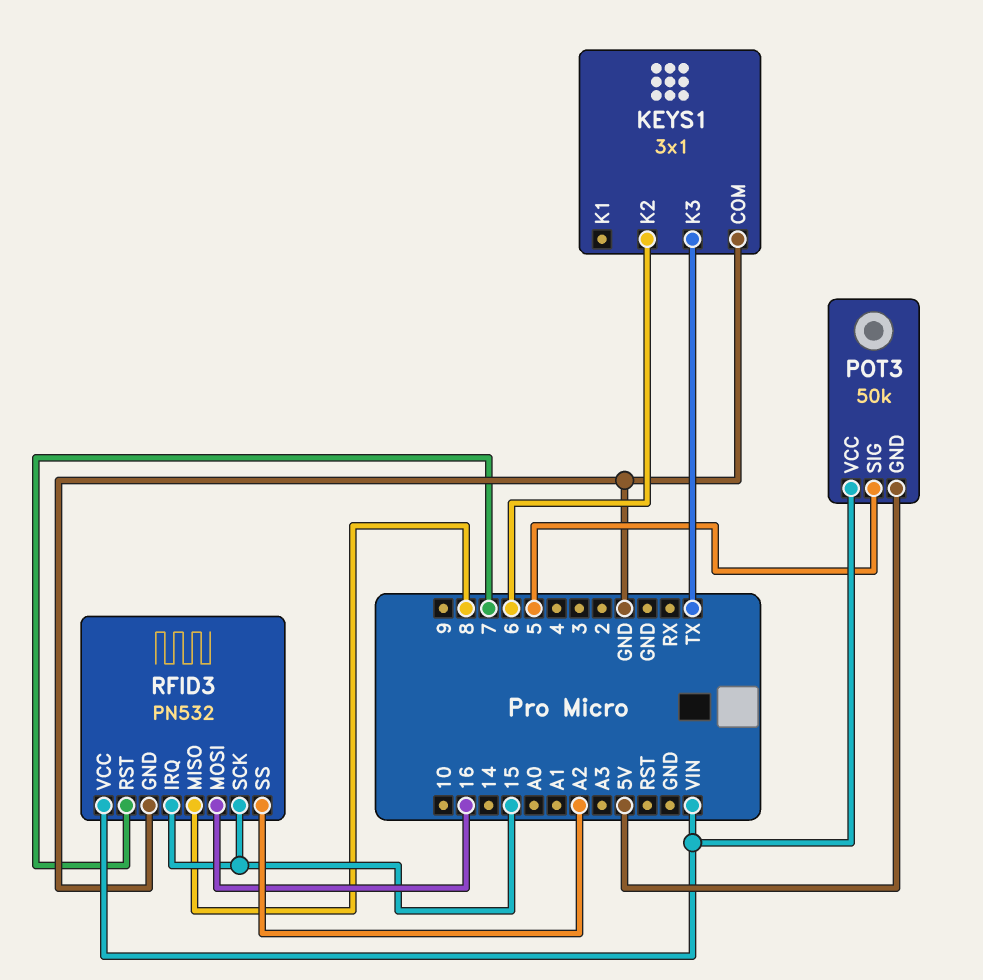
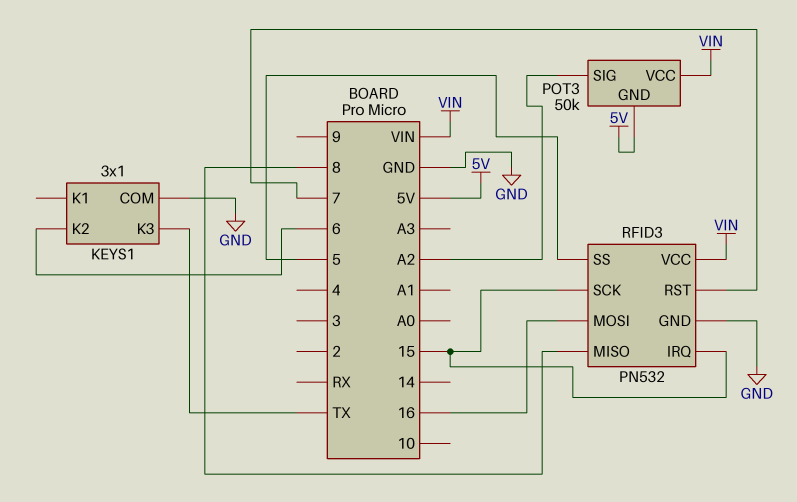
POT3 pin SIG: 5 -> A2
RFID3 pin SS: A2 -> 5

